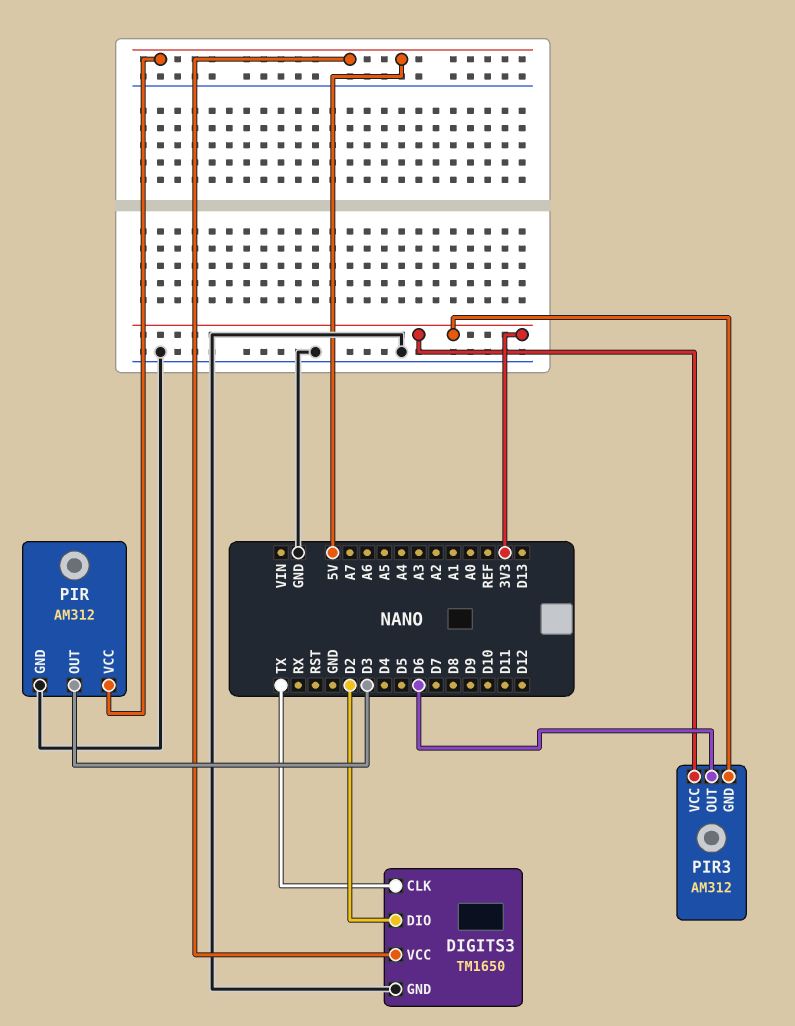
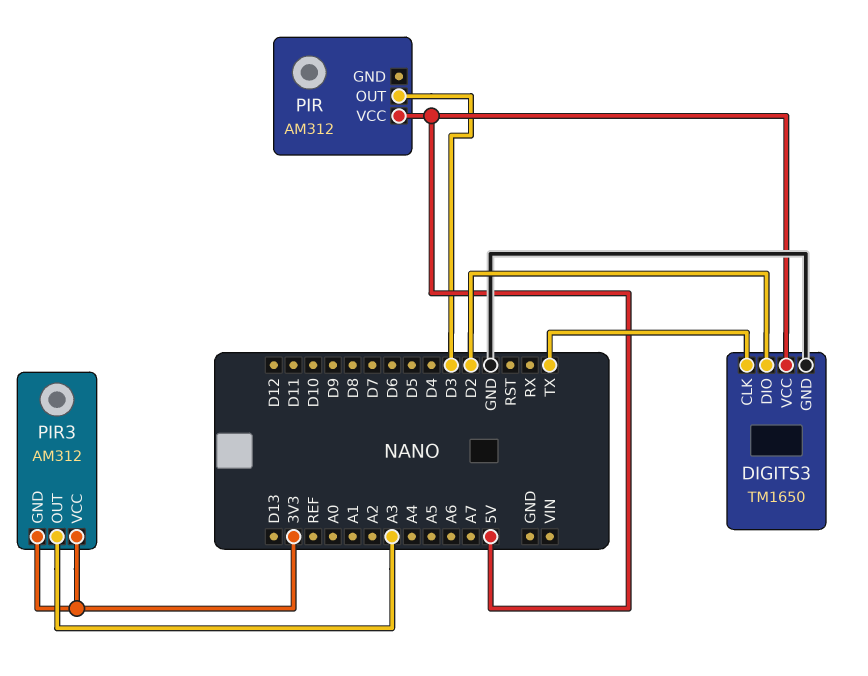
PIR pin GND: GND -> none
PIR3 pin OUT: D6 -> A3

